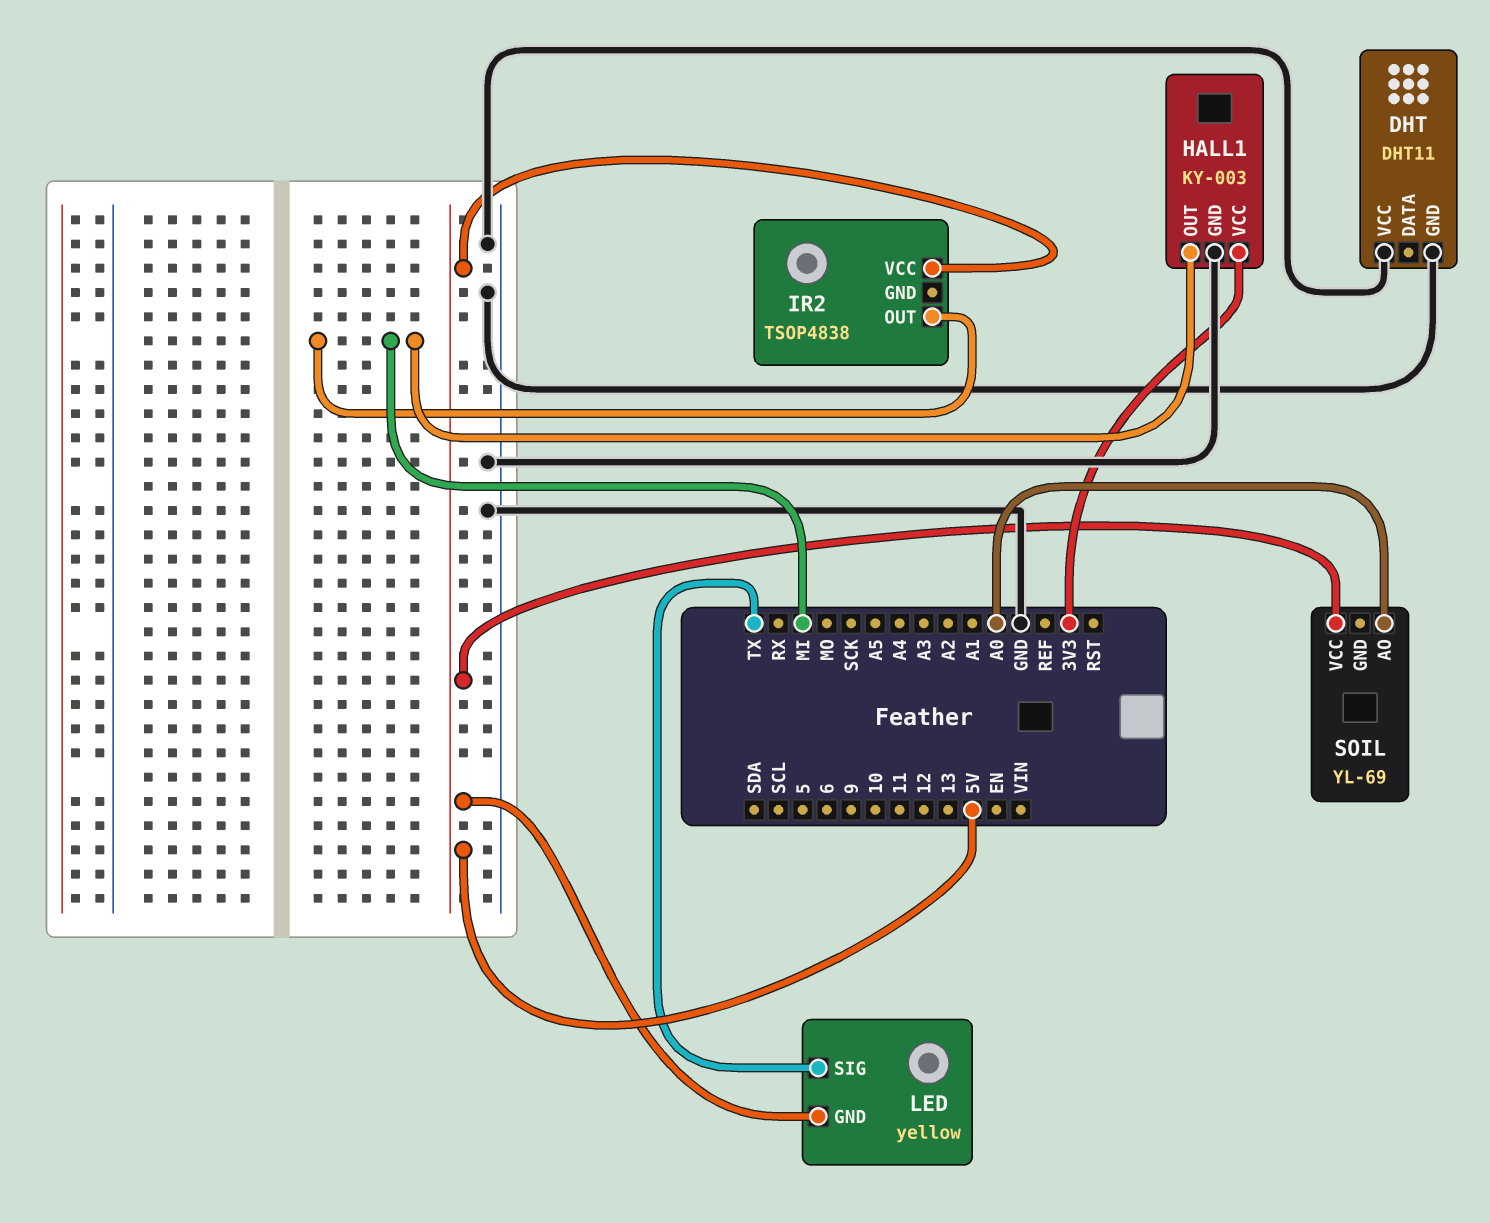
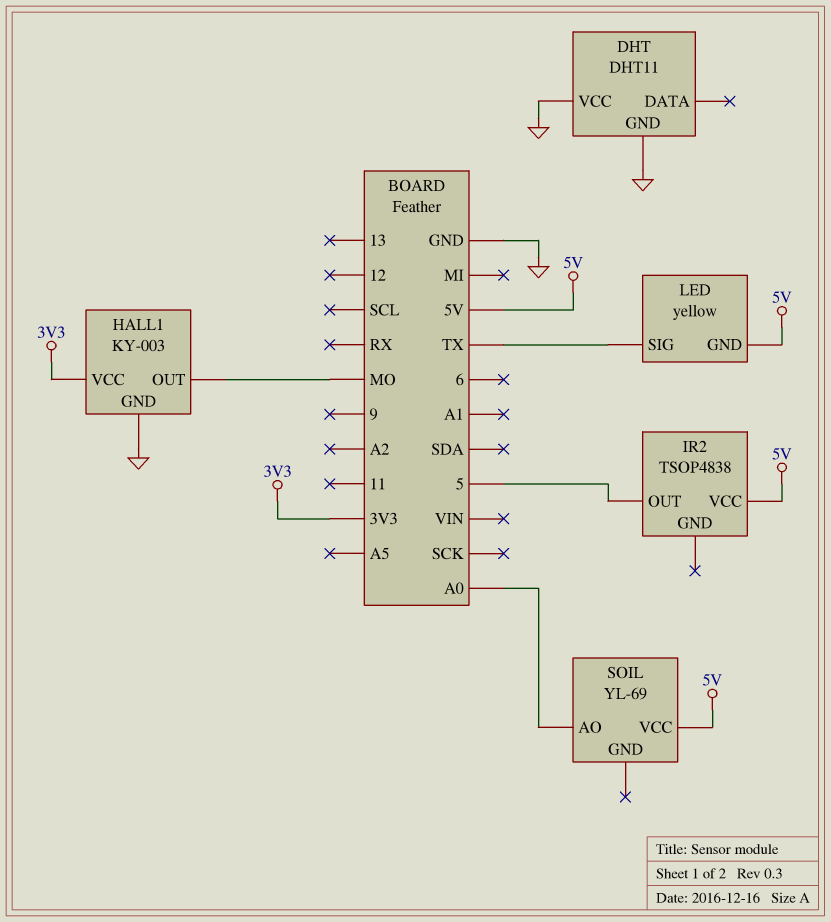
HALL1 pin OUT: MI -> MO
IR2 pin OUT: MI -> 5

